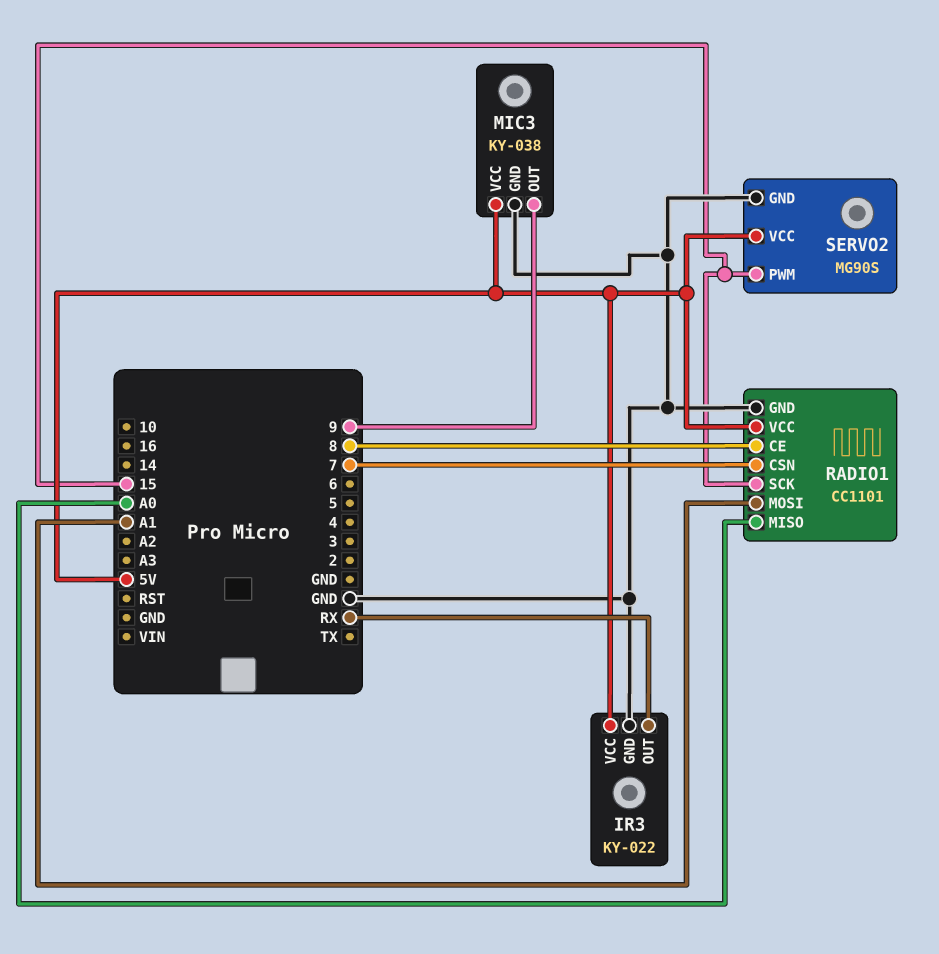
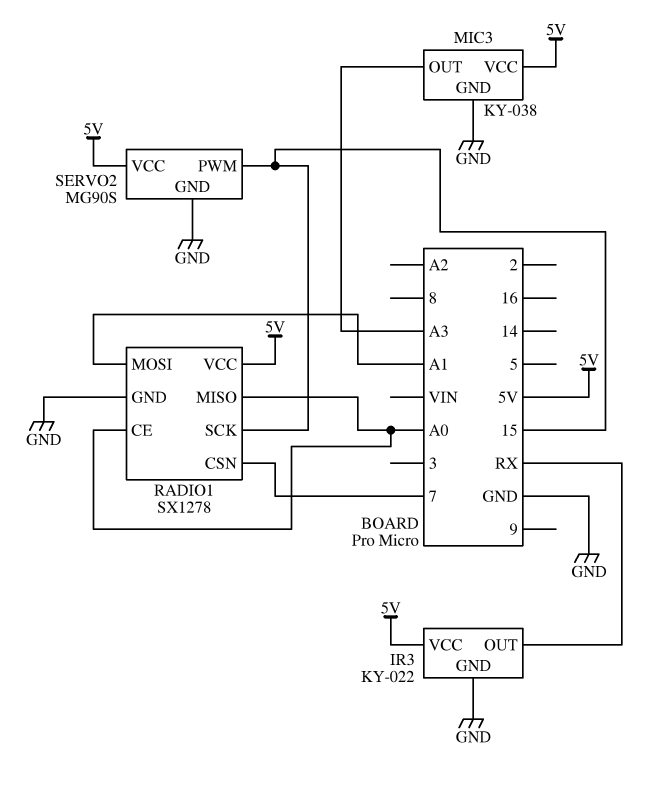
MIC3 pin OUT: 9 -> A3
RADIO1: CC1101 -> SX1278
RADIO1 pin CE: 8 -> A0

